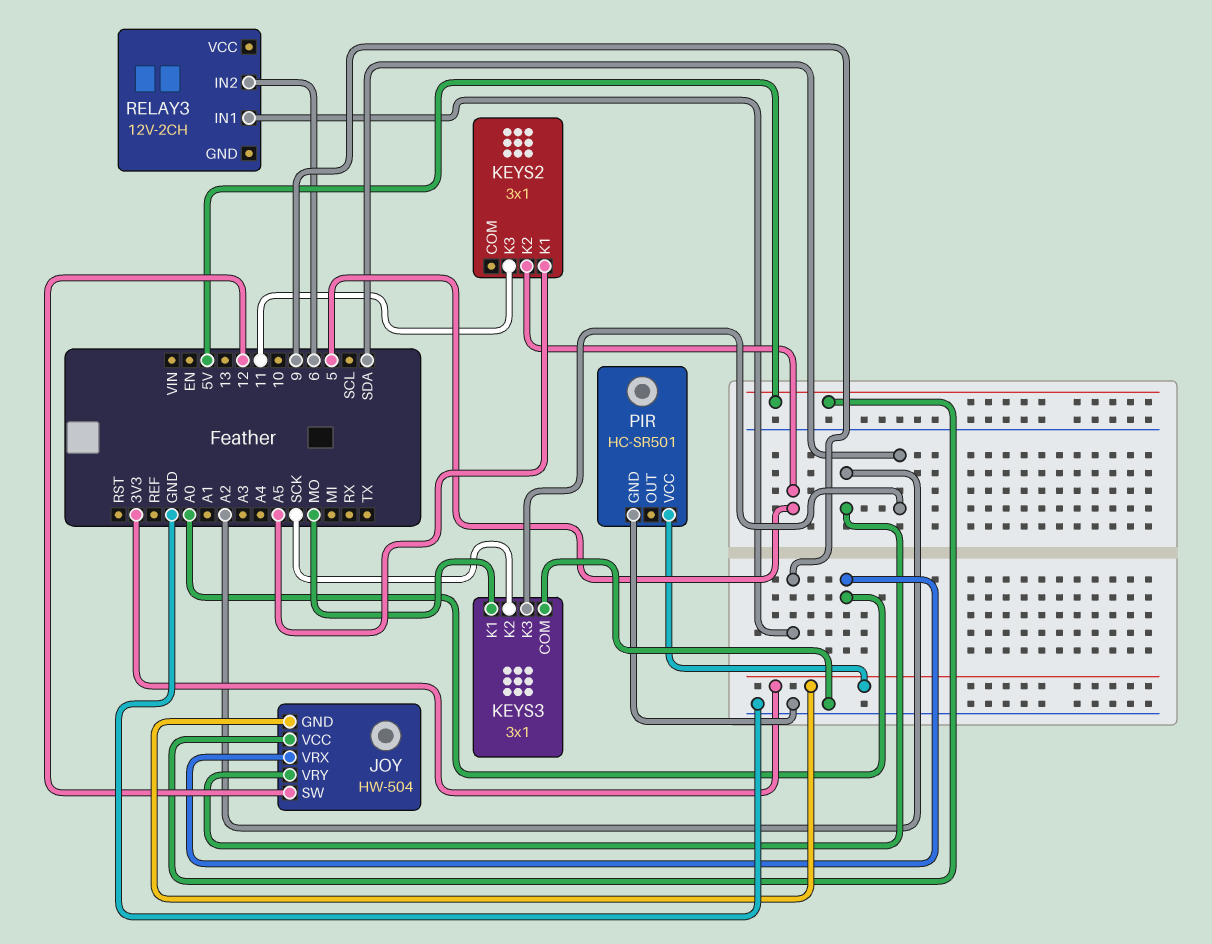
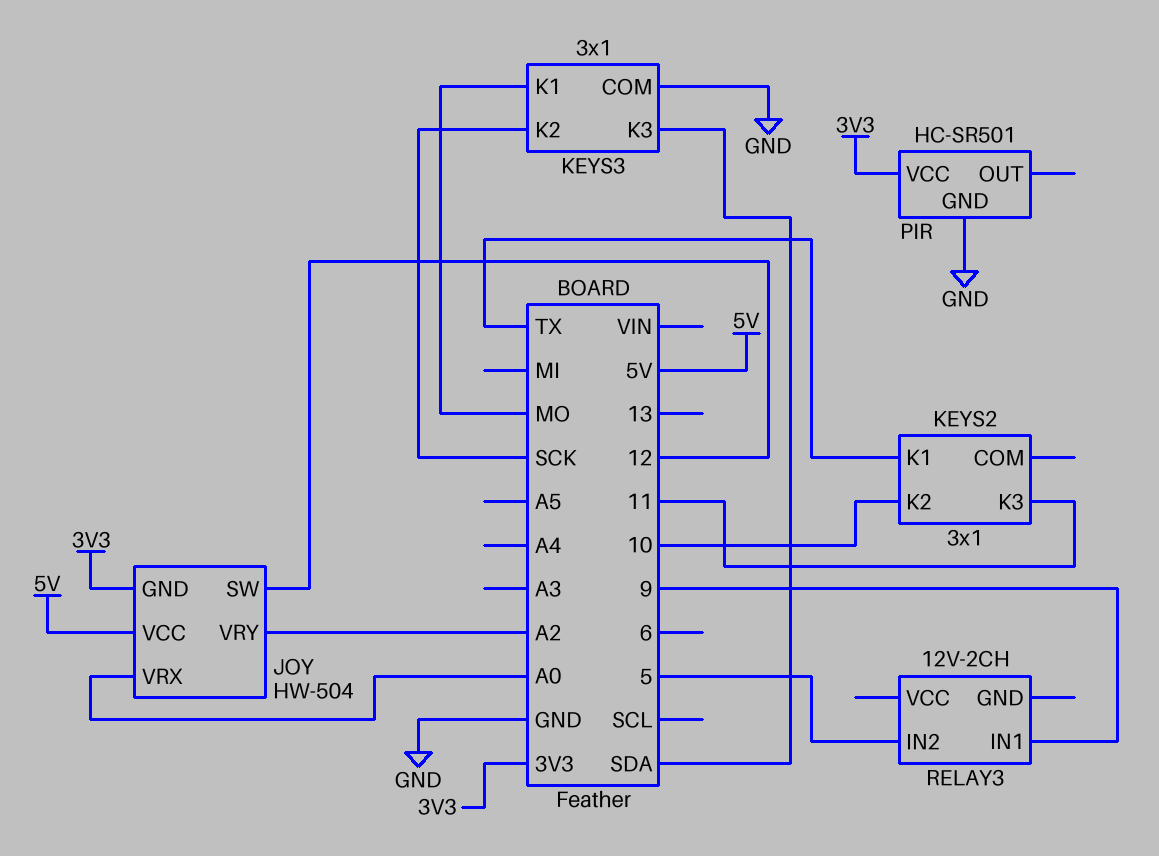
KEYS2 pin K1: A5 -> TX
KEYS2 pin K2: 5 -> 10
RELAY3 pin IN2: 6 -> 5

